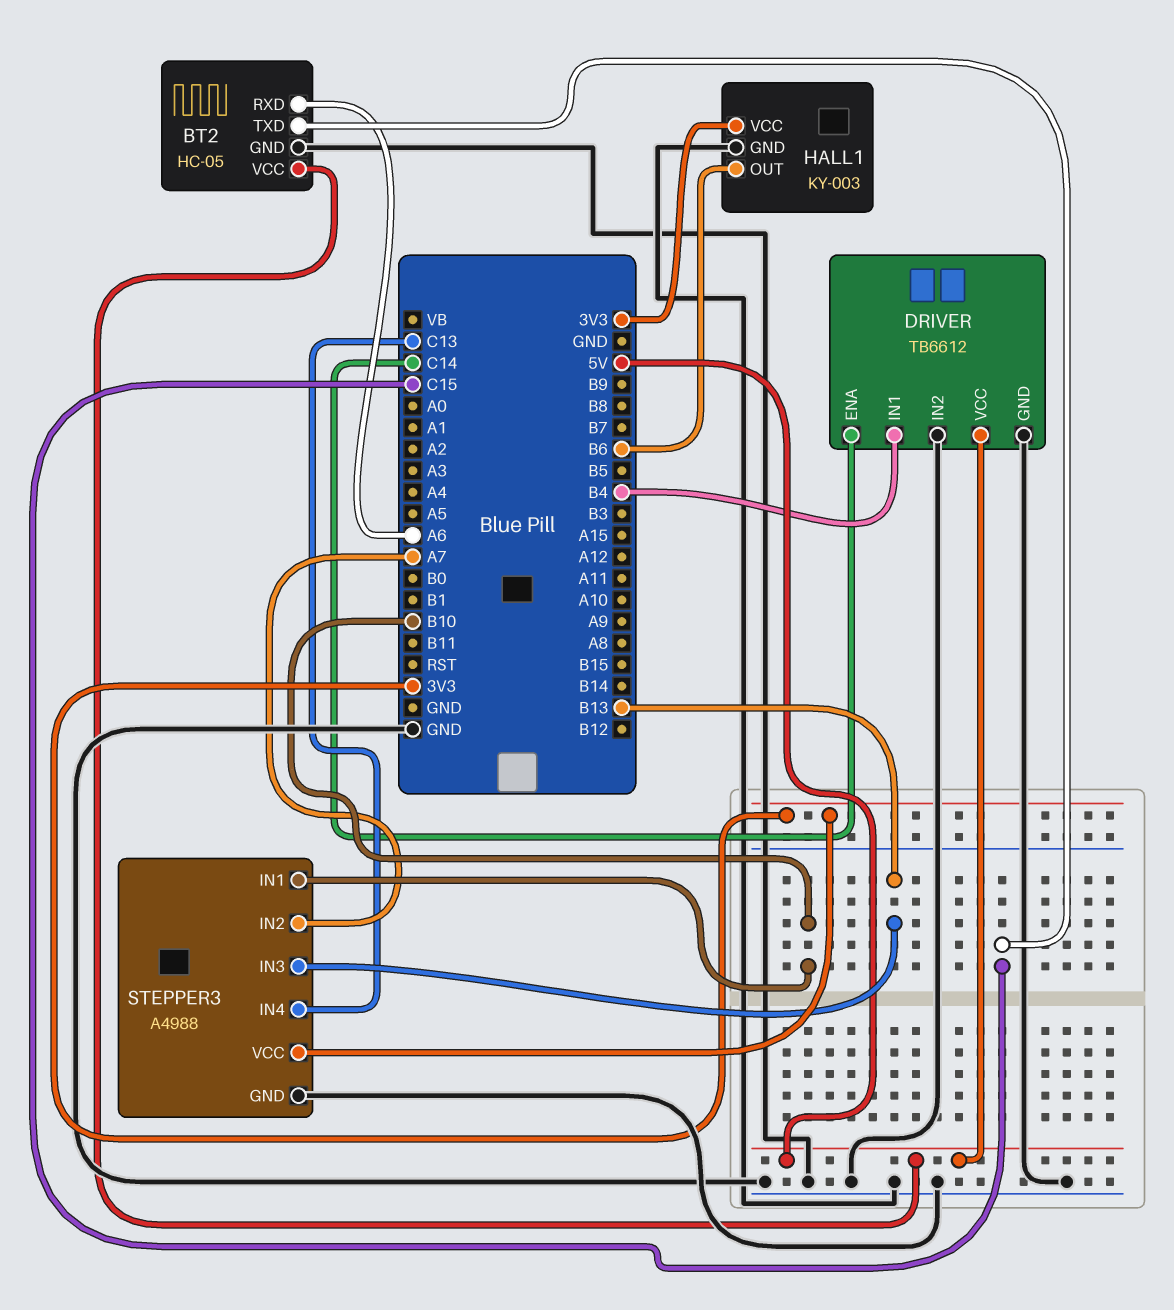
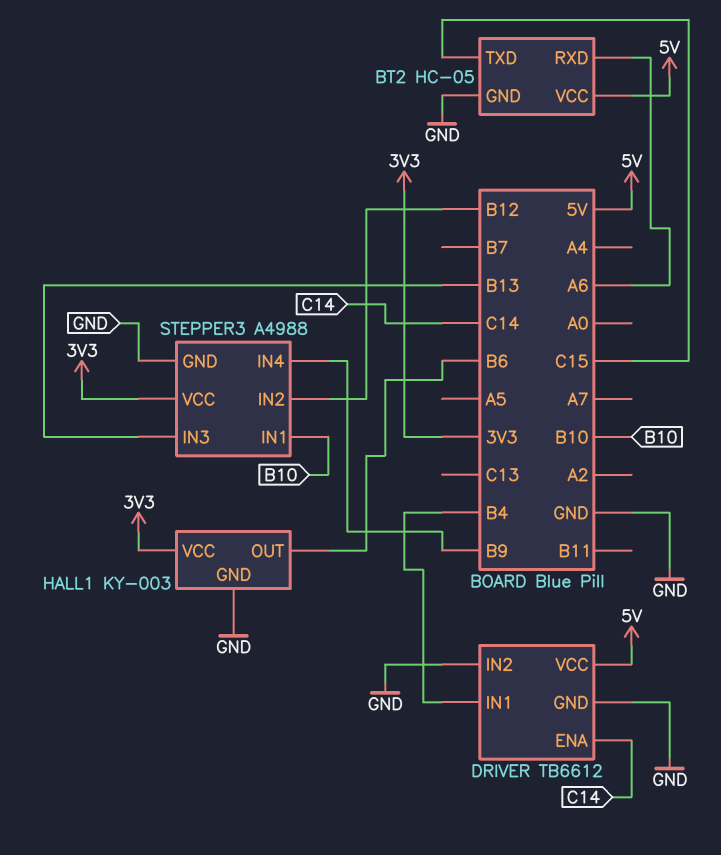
STEPPER3 pin IN2: A7 -> B12
STEPPER3 pin IN4: C13 -> B9

